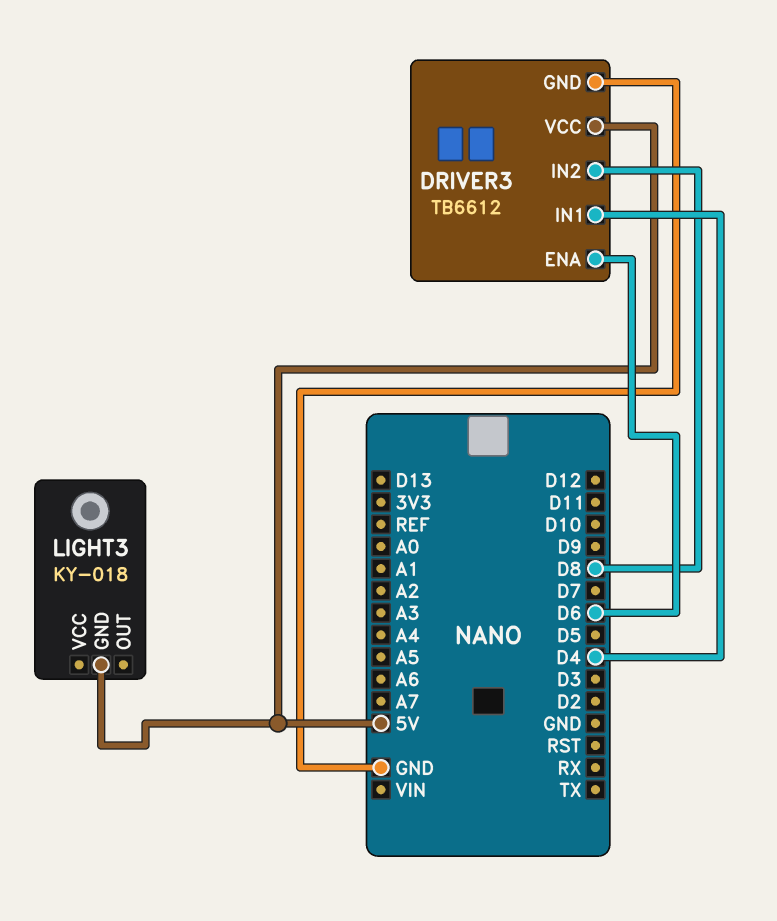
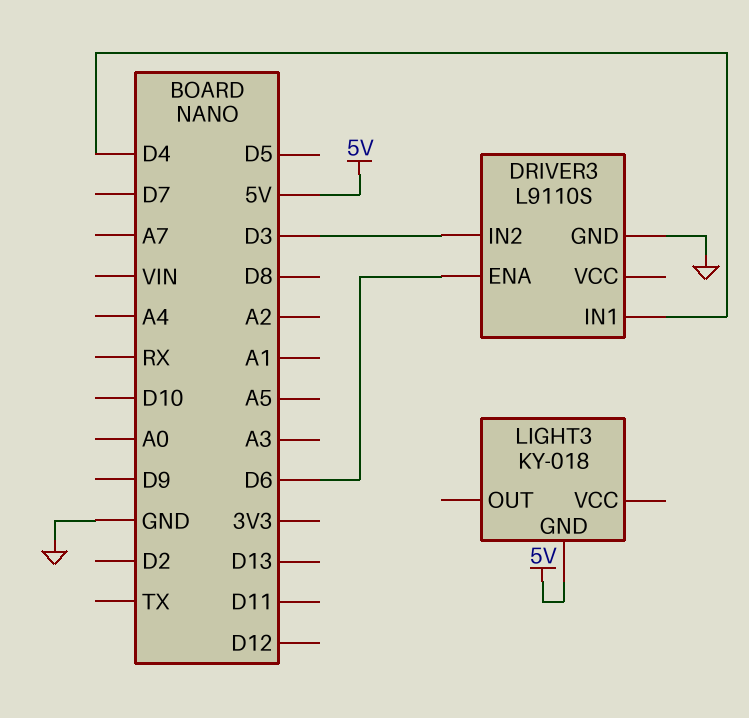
DRIVER3: TB6612 -> L9110S
DRIVER3 pin IN2: D8 -> D3
DRIVER3 pin VCC: 5V -> none

